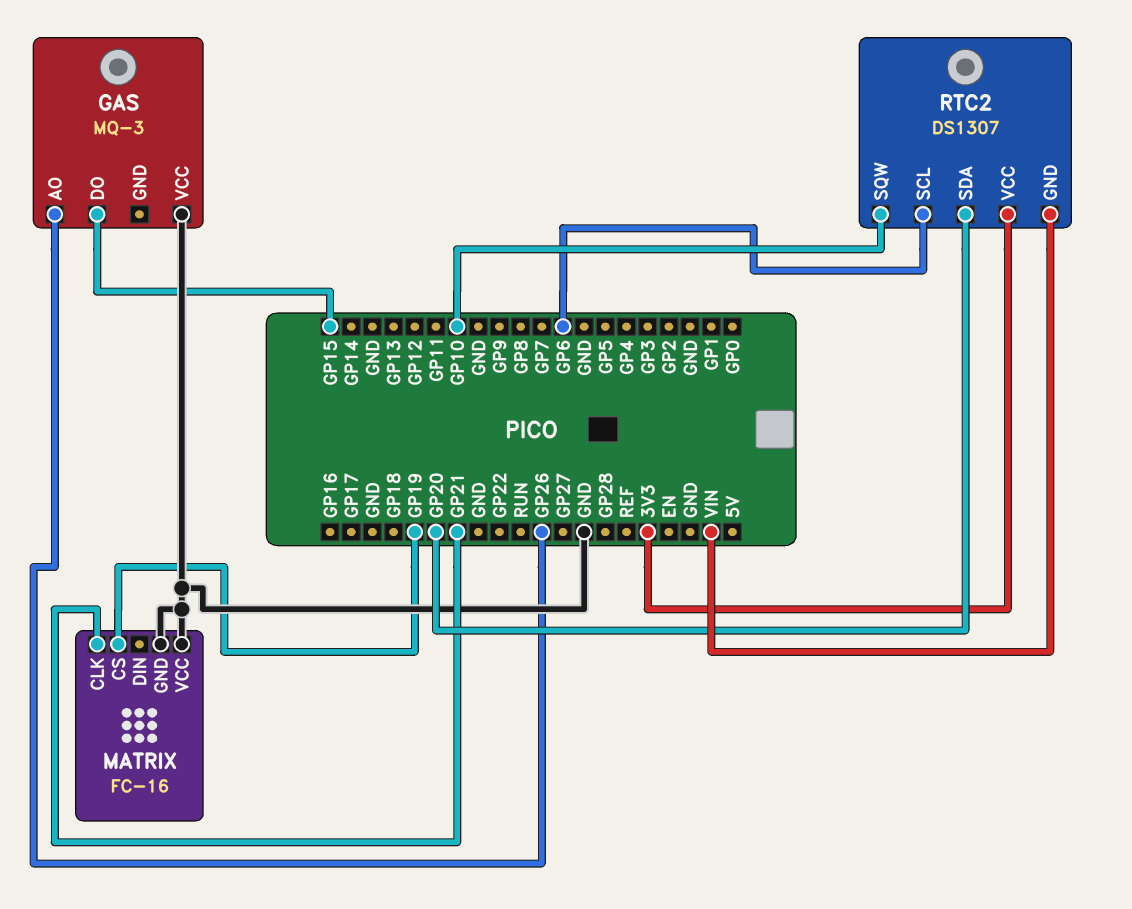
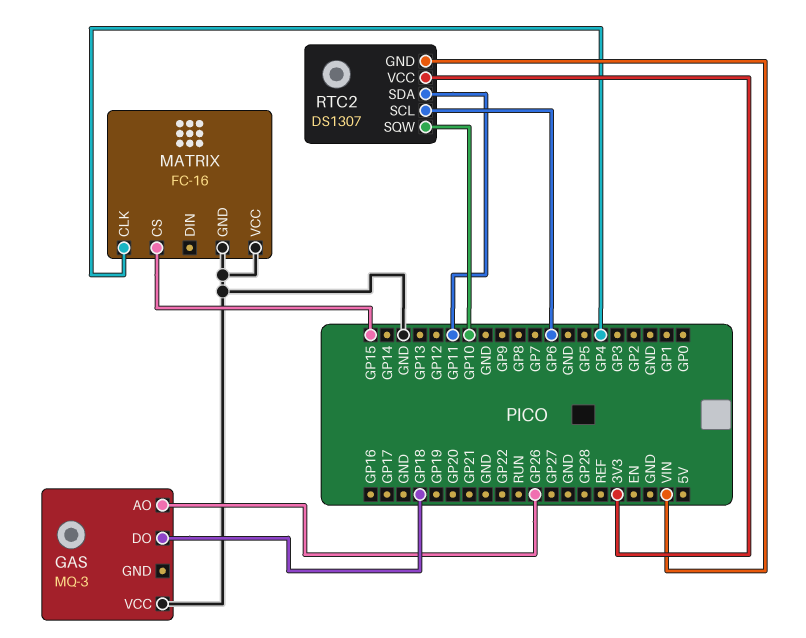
GAS pin DO: GP15 -> GP18
MATRIX pin CLK: GP21 -> GP4
MATRIX pin CS: GP19 -> GP15
RTC2 pin SDA: GP20 -> GP11

